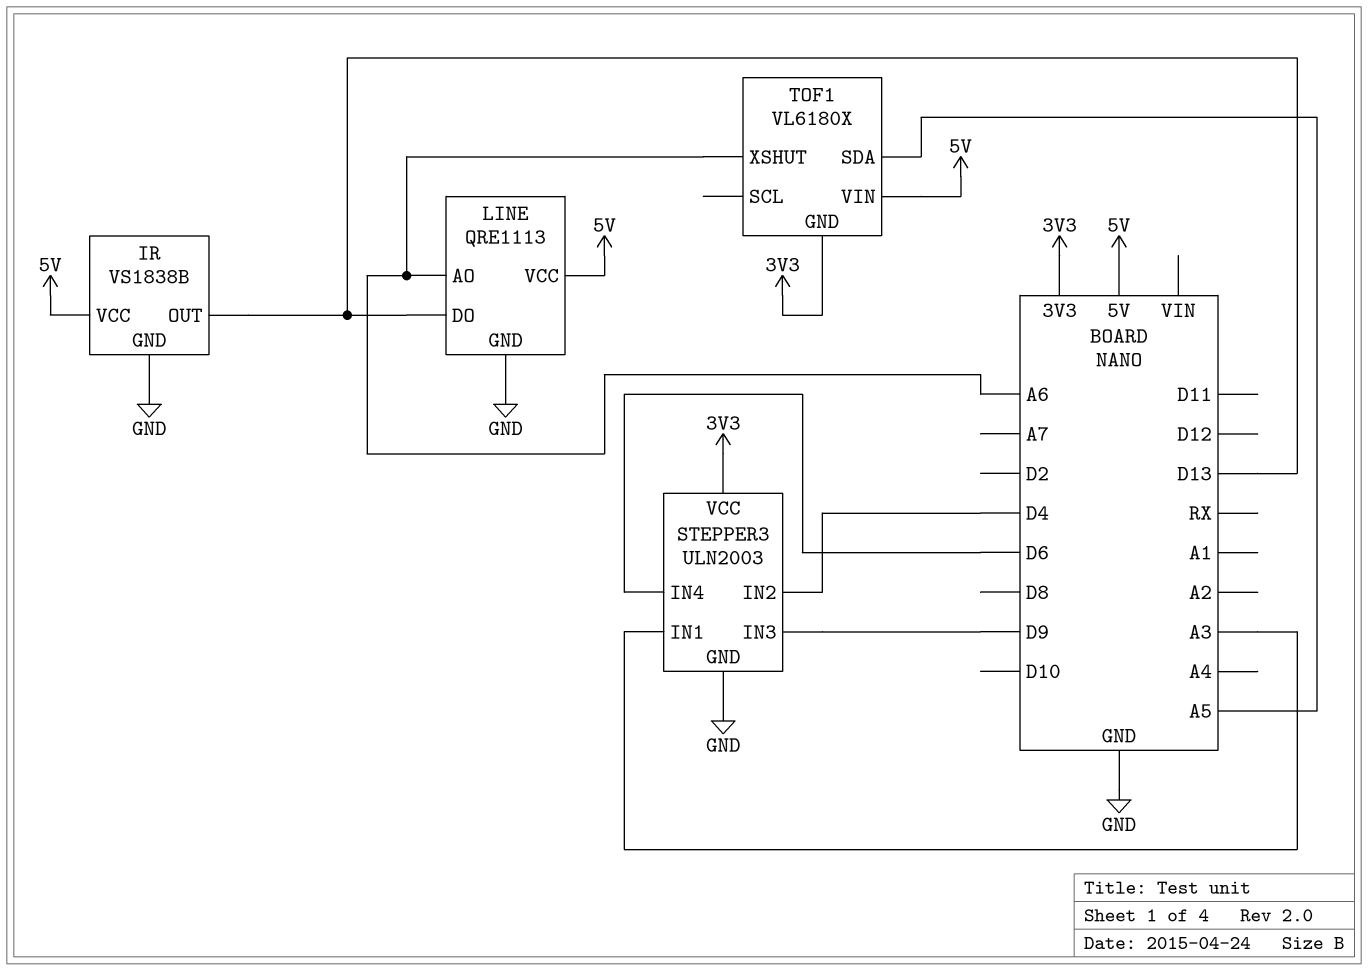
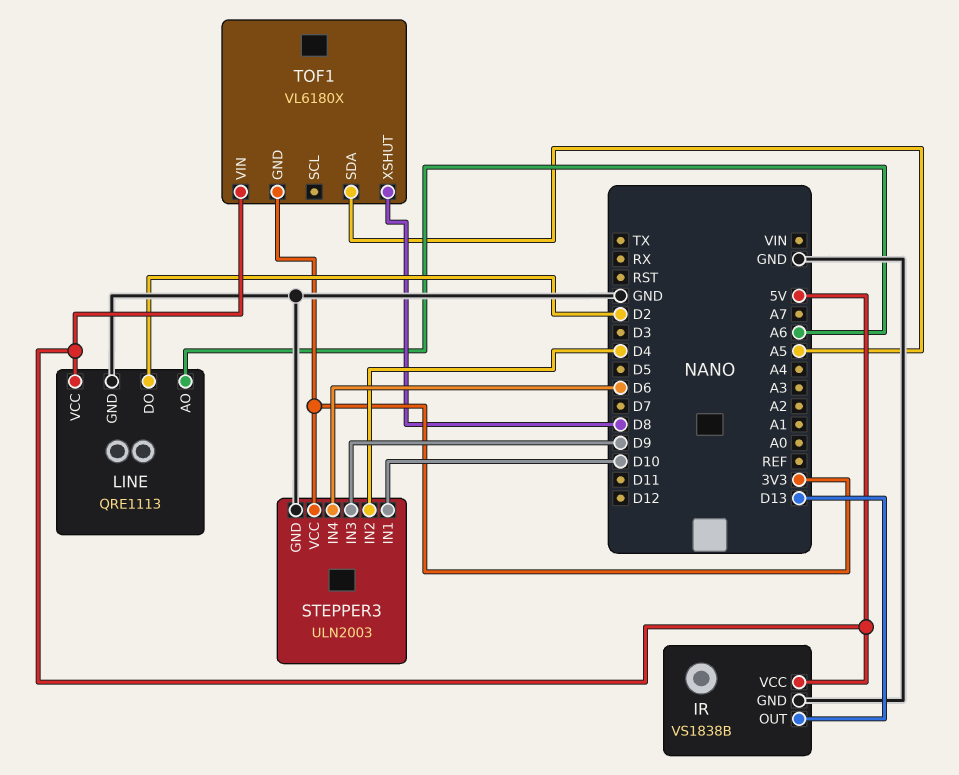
LINE pin DO: D13 -> D2
STEPPER3 pin IN1: A3 -> D10
TOF1 pin XSHUT: A6 -> D8

